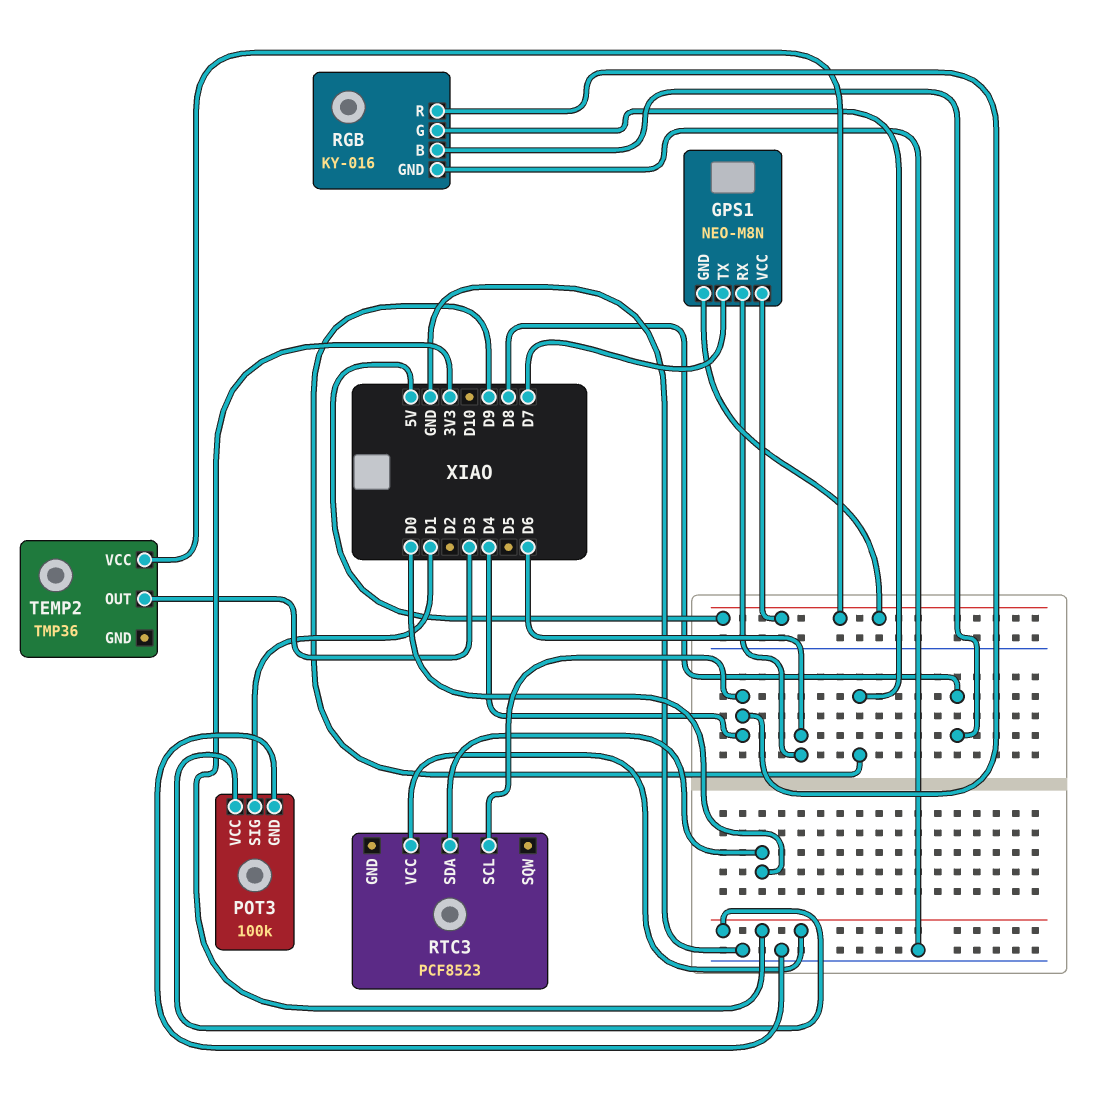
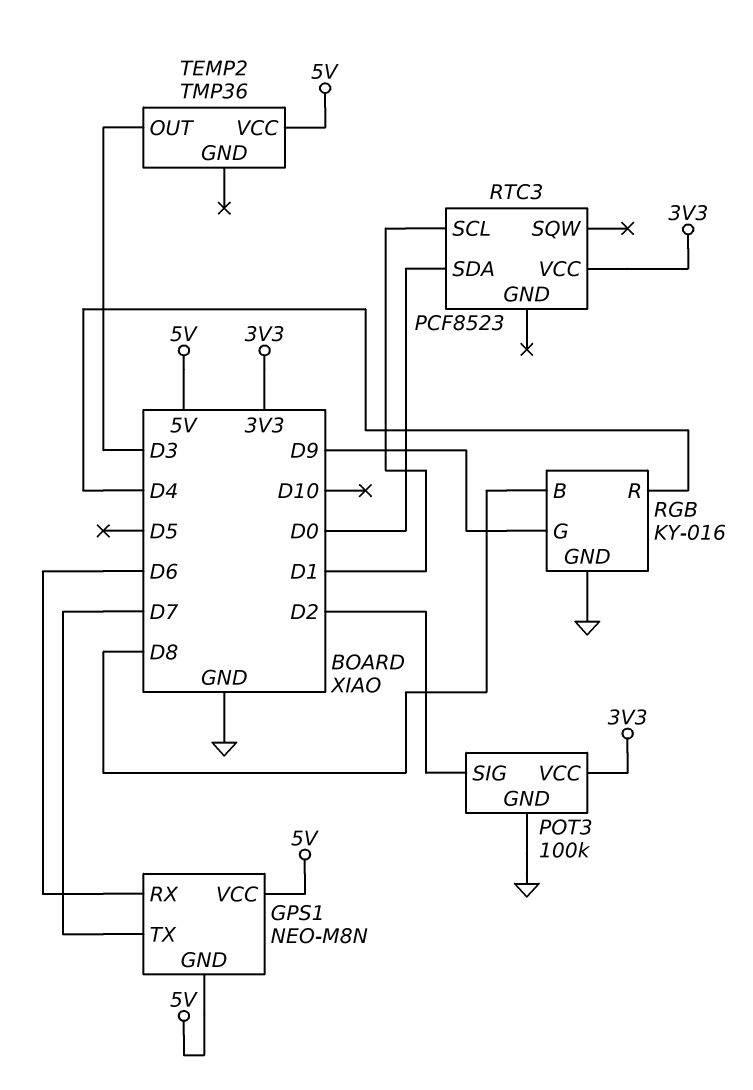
POT3 pin SIG: D1 -> D2
RTC3 pin SCL: D4 -> D1

